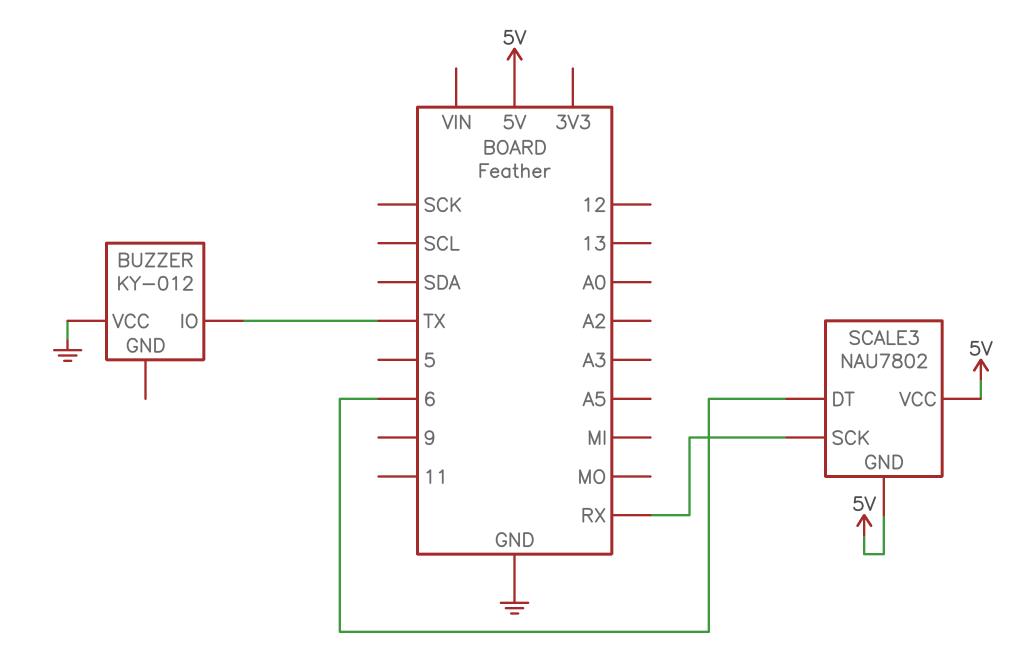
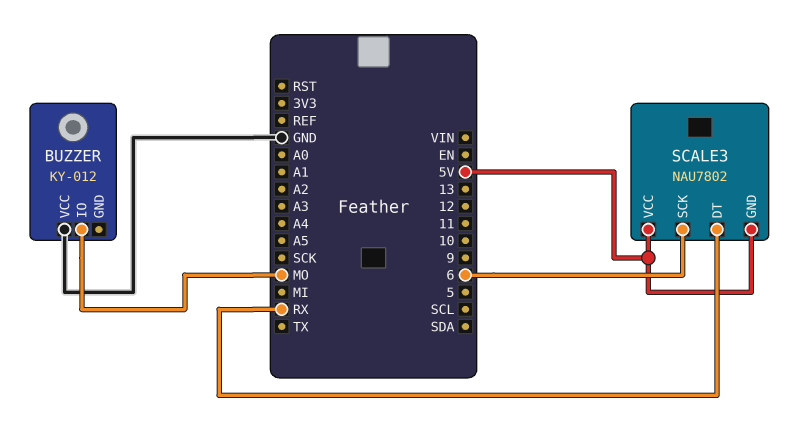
BUZZER pin IO: TX -> MO
SCALE3 pin DT: 6 -> RX
SCALE3 pin SCK: RX -> 6

